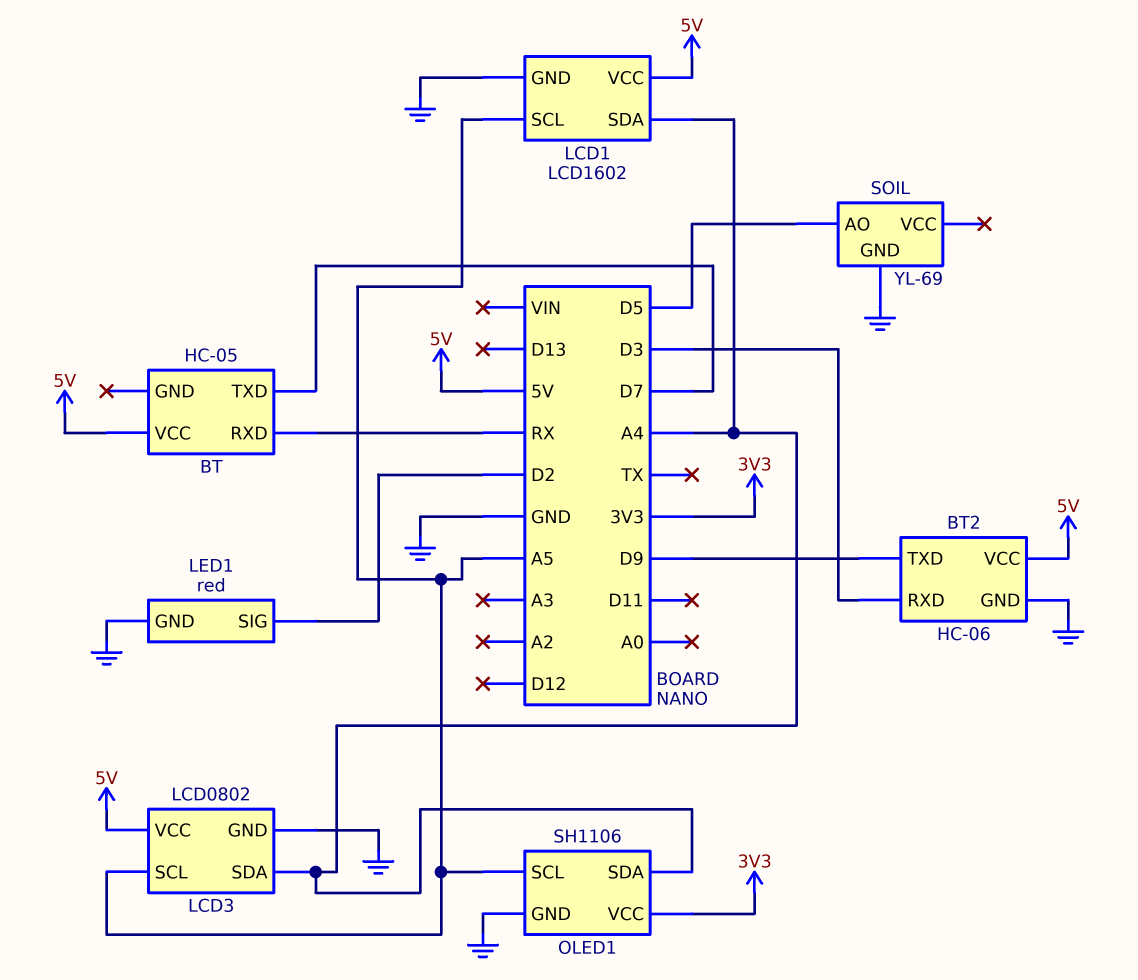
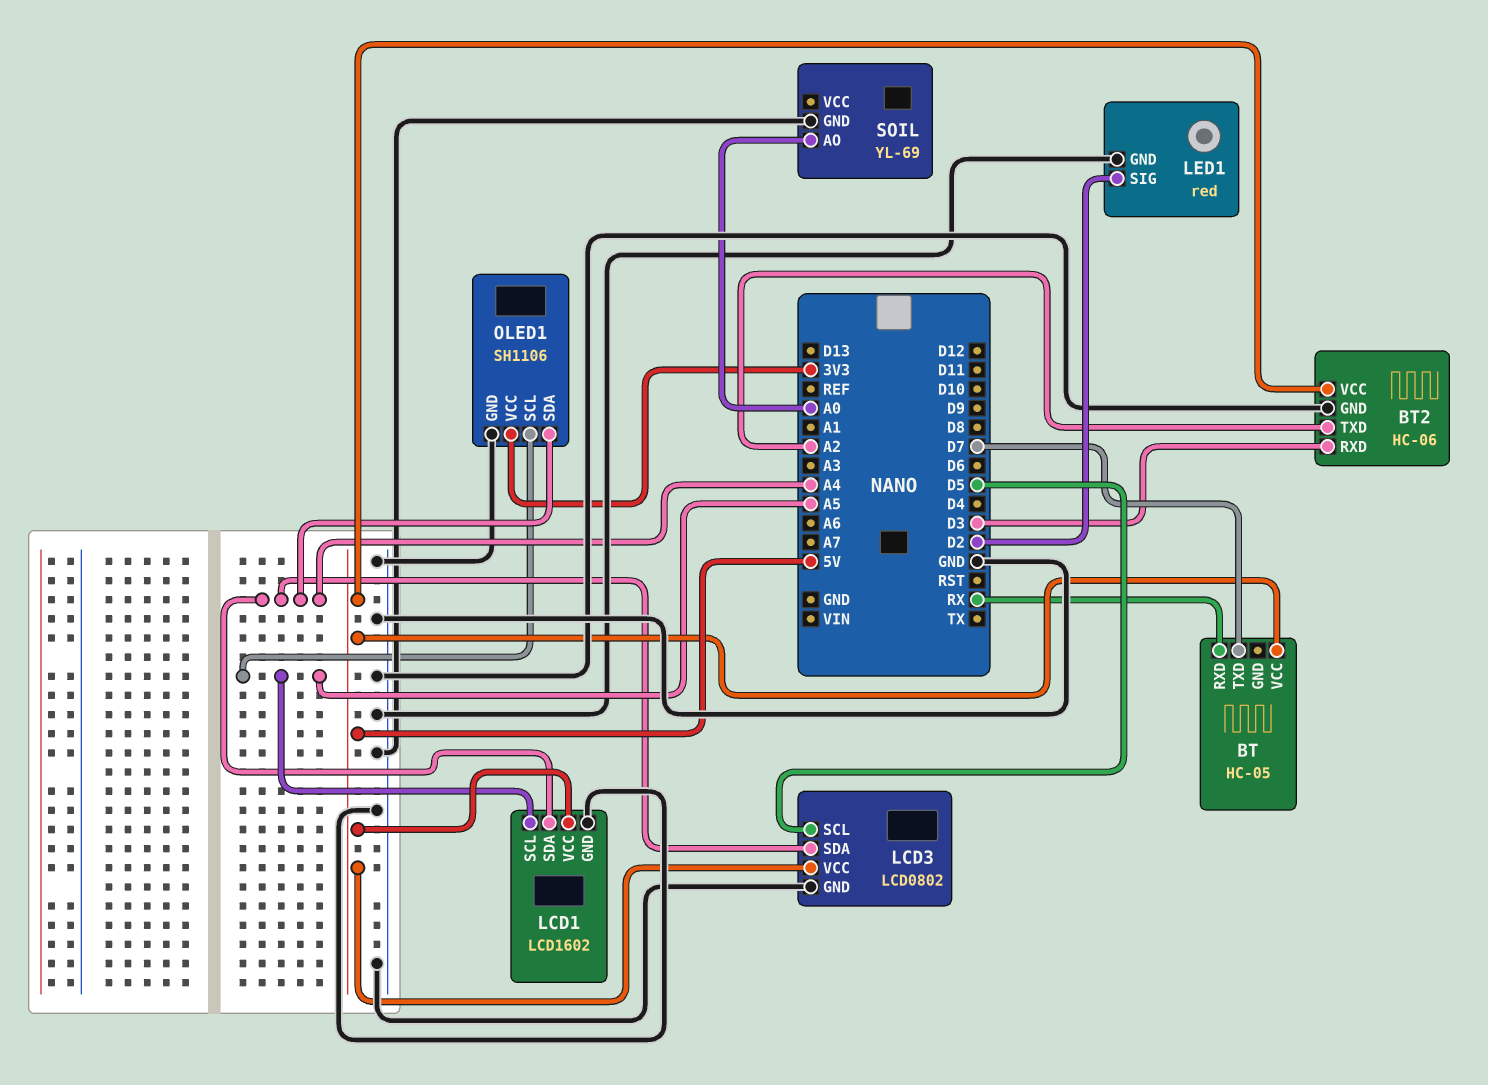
BT2 pin TXD: D9 -> A2
LCD3 pin SCL: A5 -> D5
SOIL pin AO: D5 -> A0

